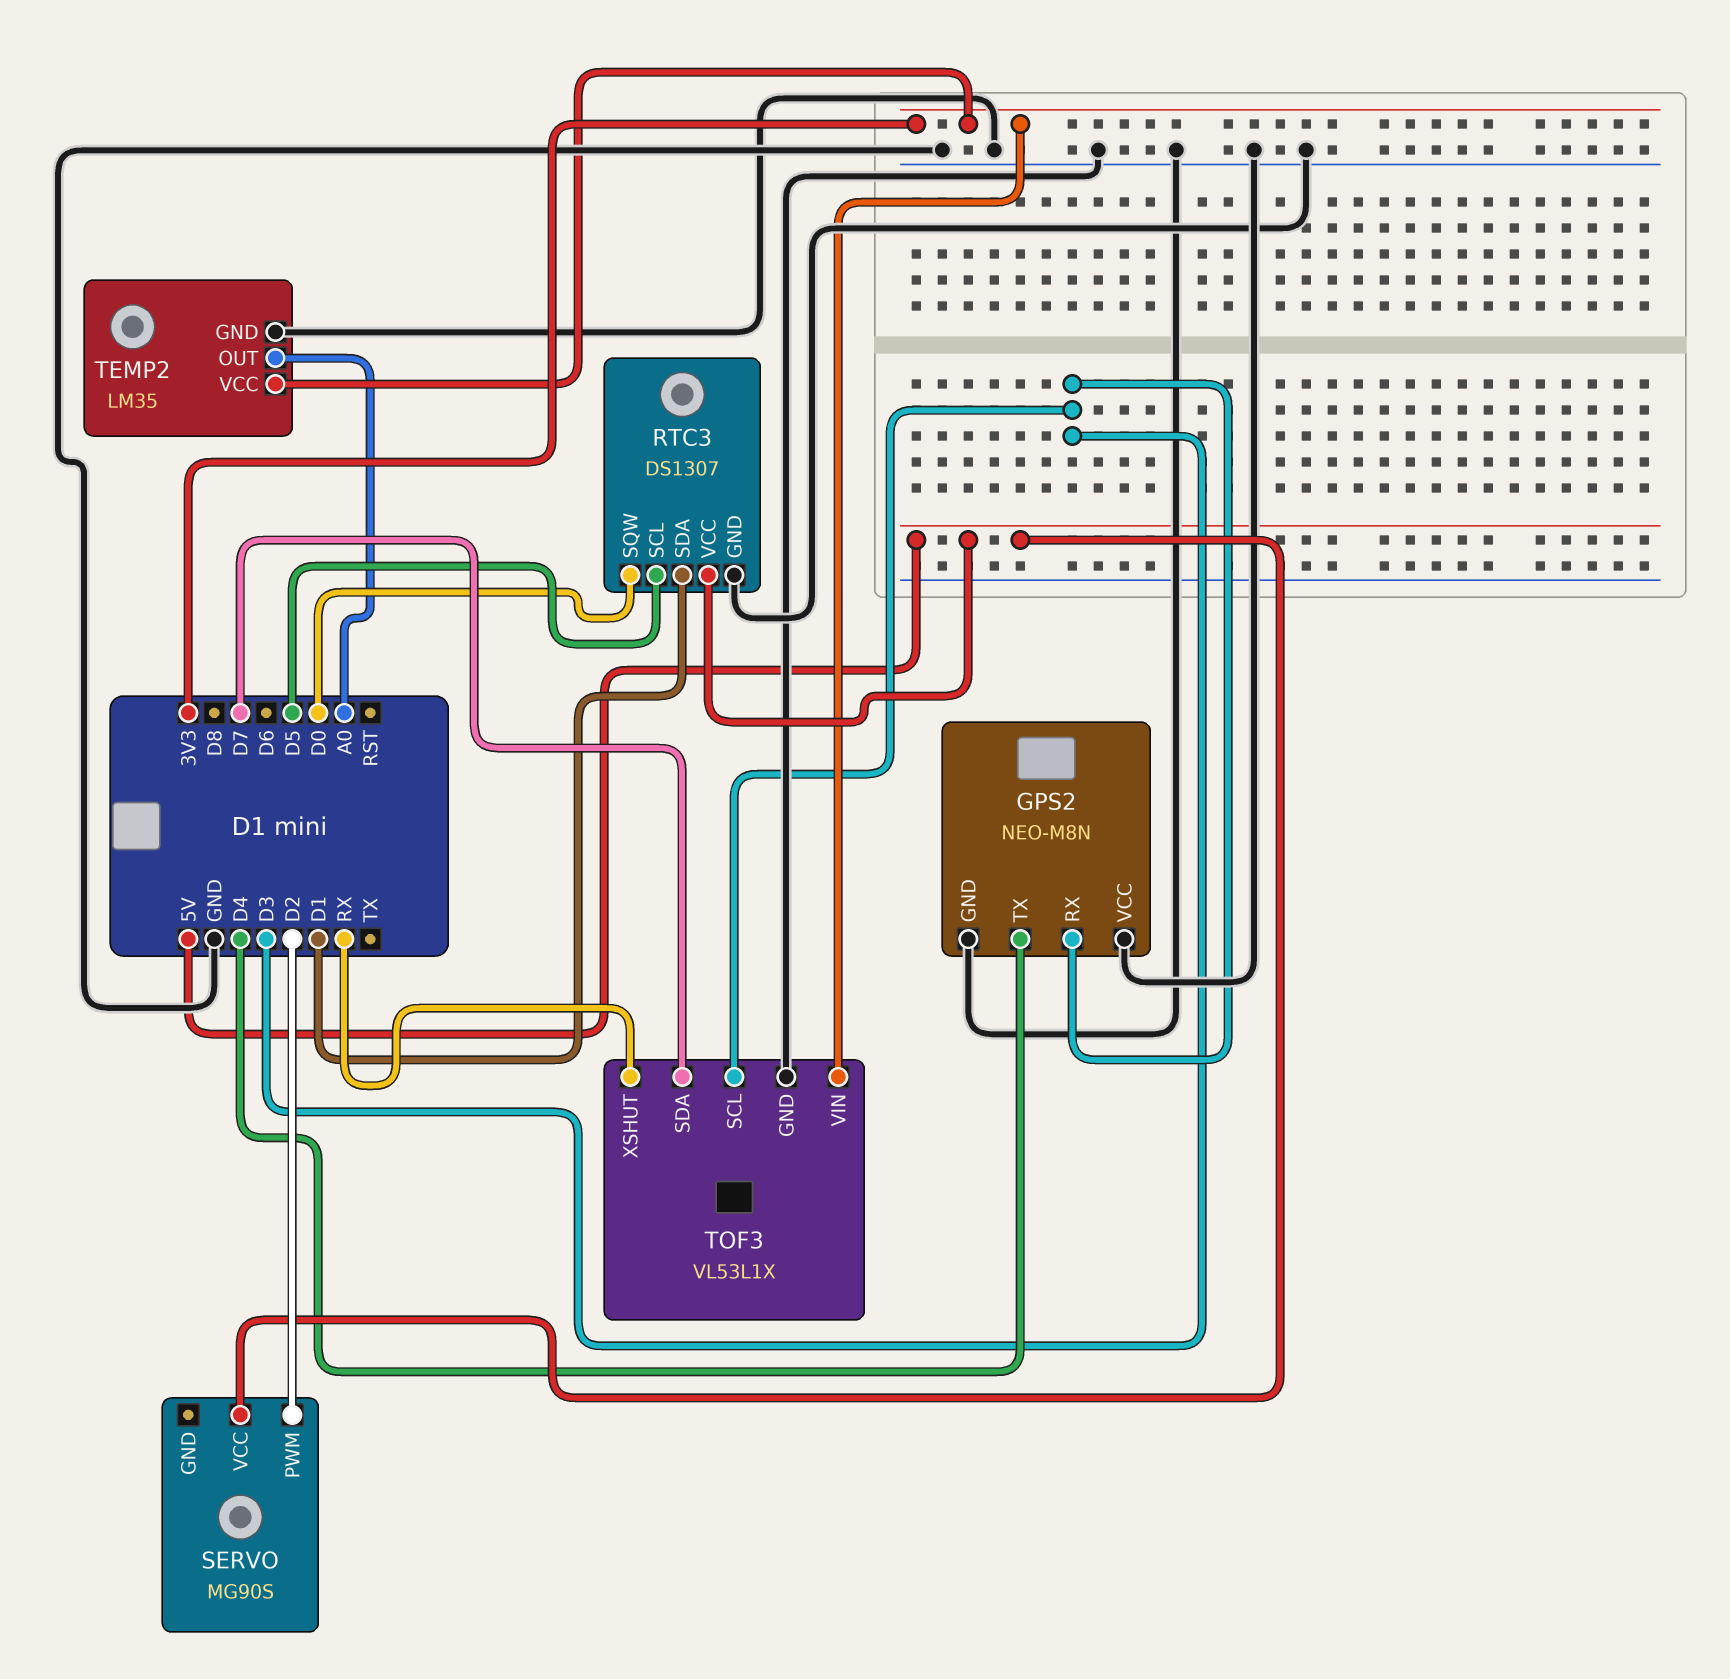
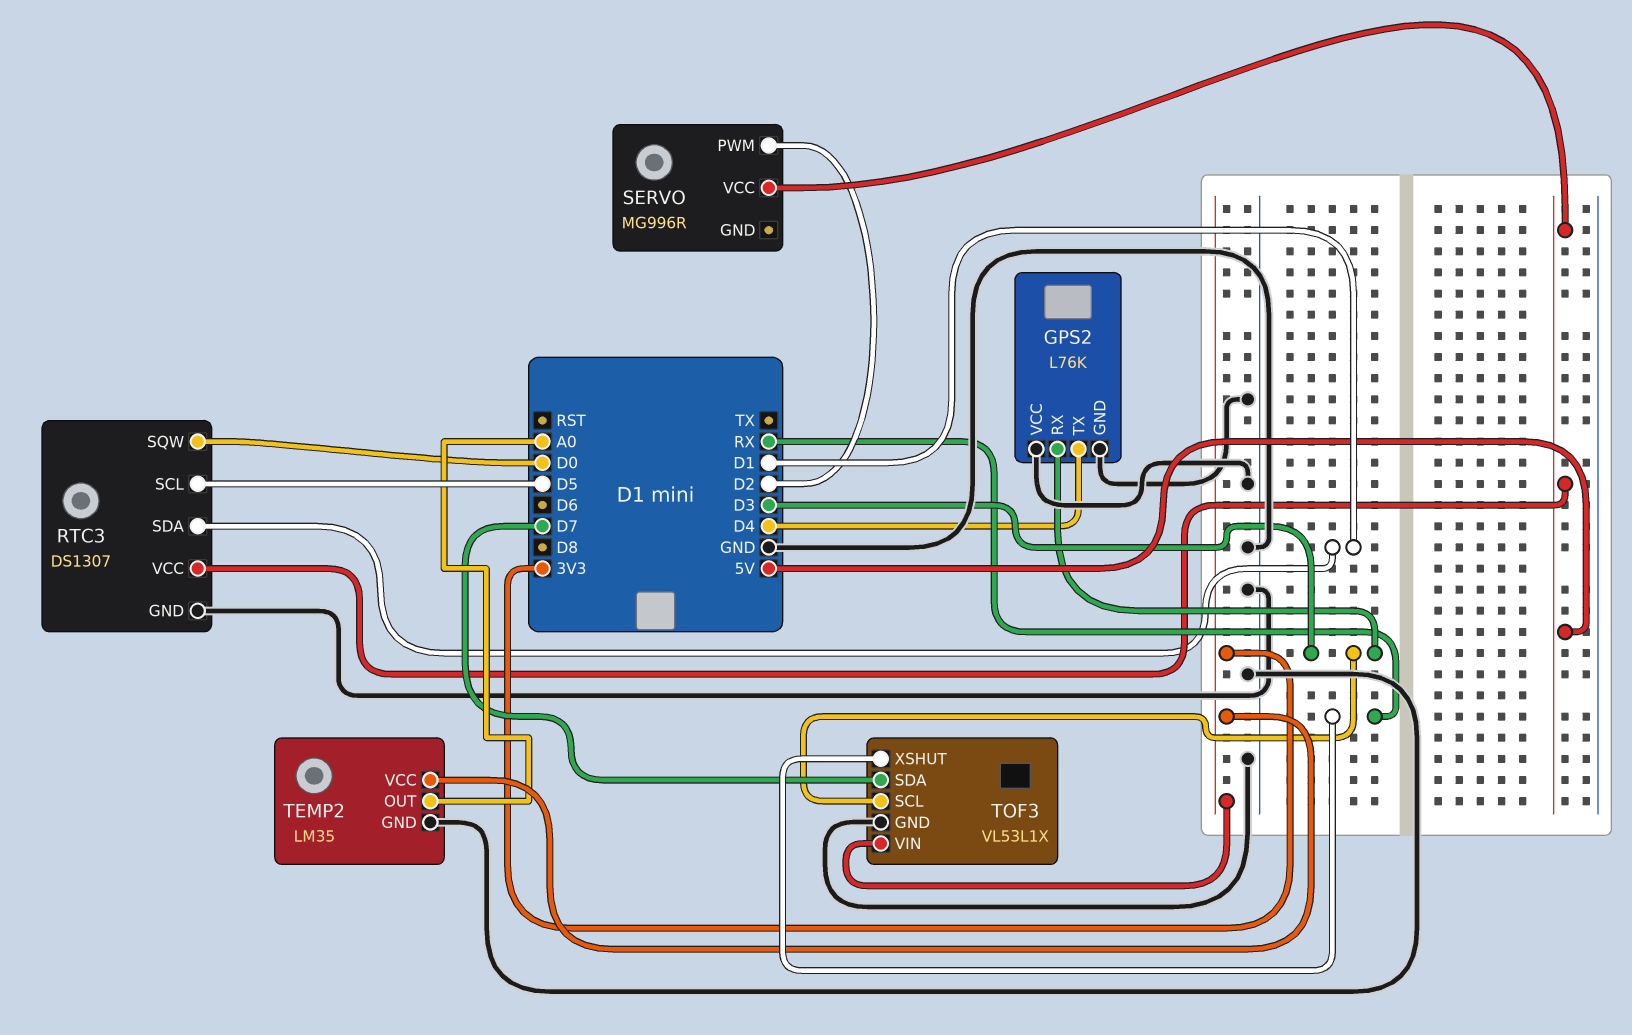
GPS2: NEO-M8N -> L76K
SERVO: MG90S -> MG996R

